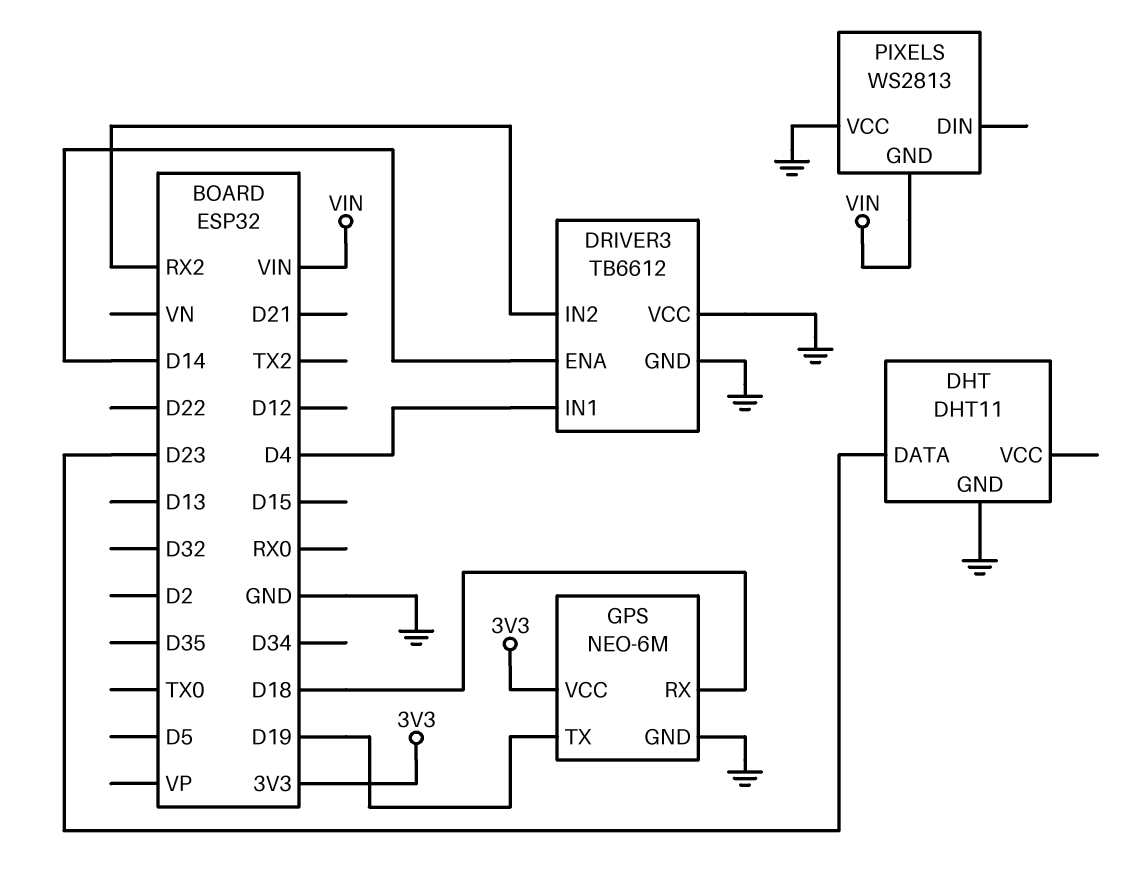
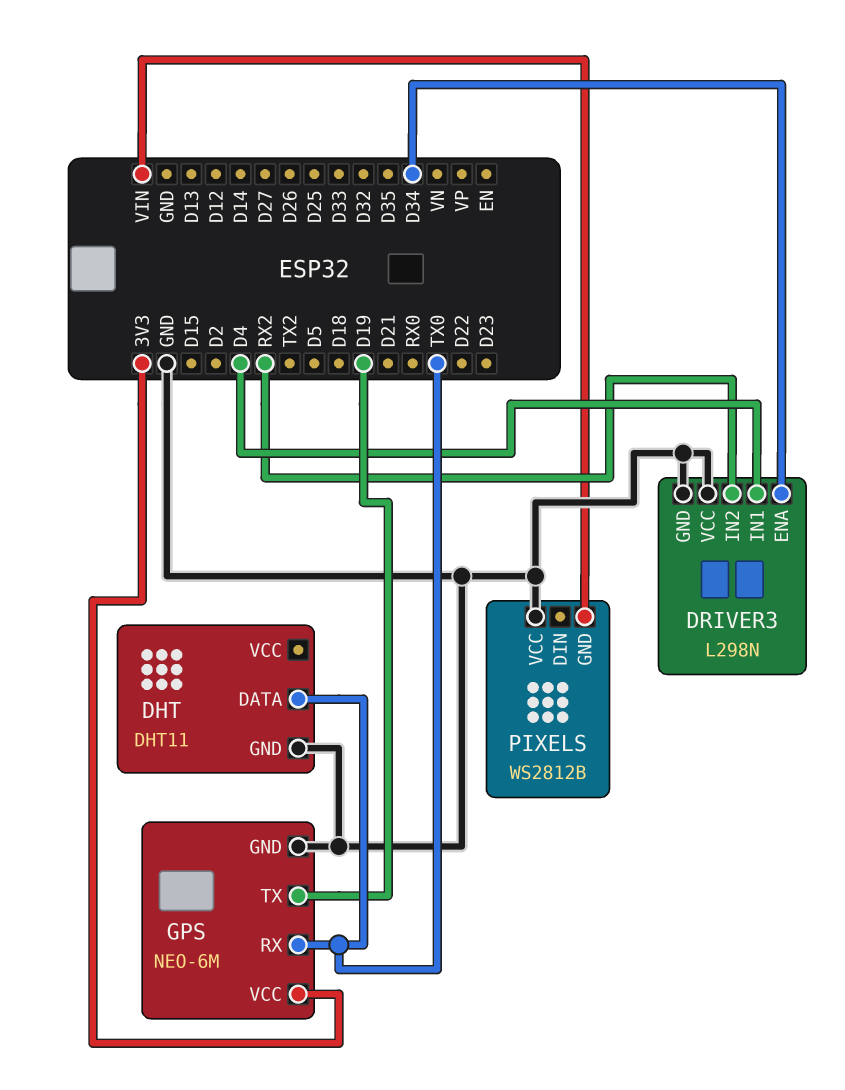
DHT pin DATA: D23 -> TX0
DRIVER3: TB6612 -> L298N
DRIVER3 pin ENA: D14 -> D34
GPS pin RX: D18 -> TX0
PIXELS: WS2813 -> WS2812B

